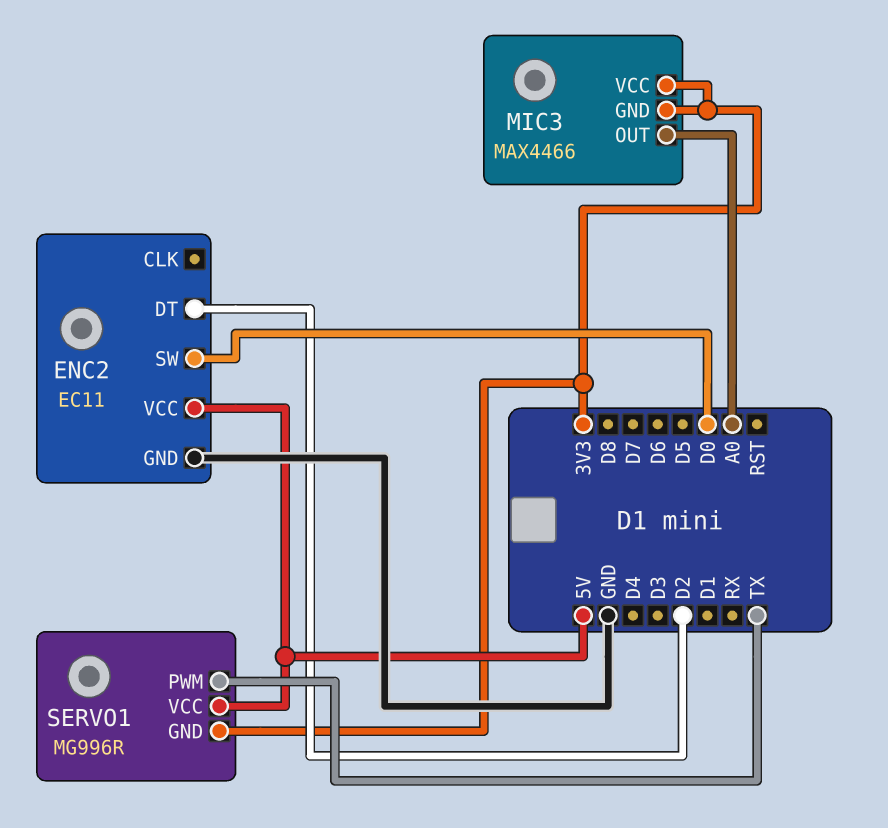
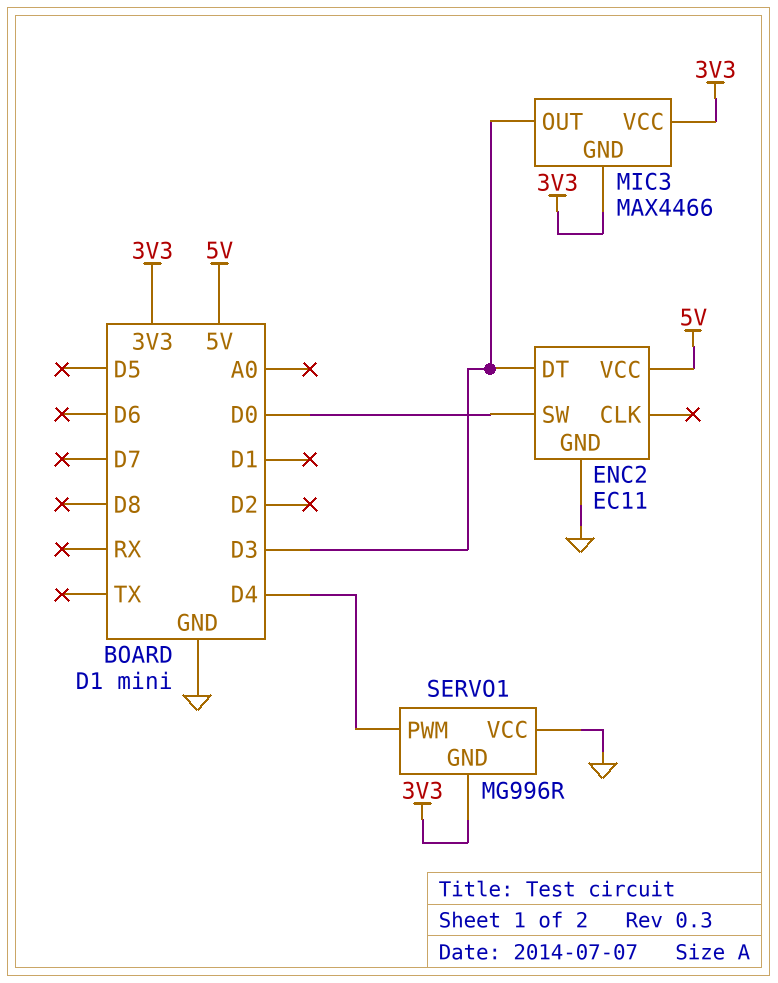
ENC2 pin DT: D2 -> D3
MIC3 pin OUT: A0 -> D3
SERVO1 pin PWM: TX -> D4
SERVO1 pin VCC: 5V -> GND

